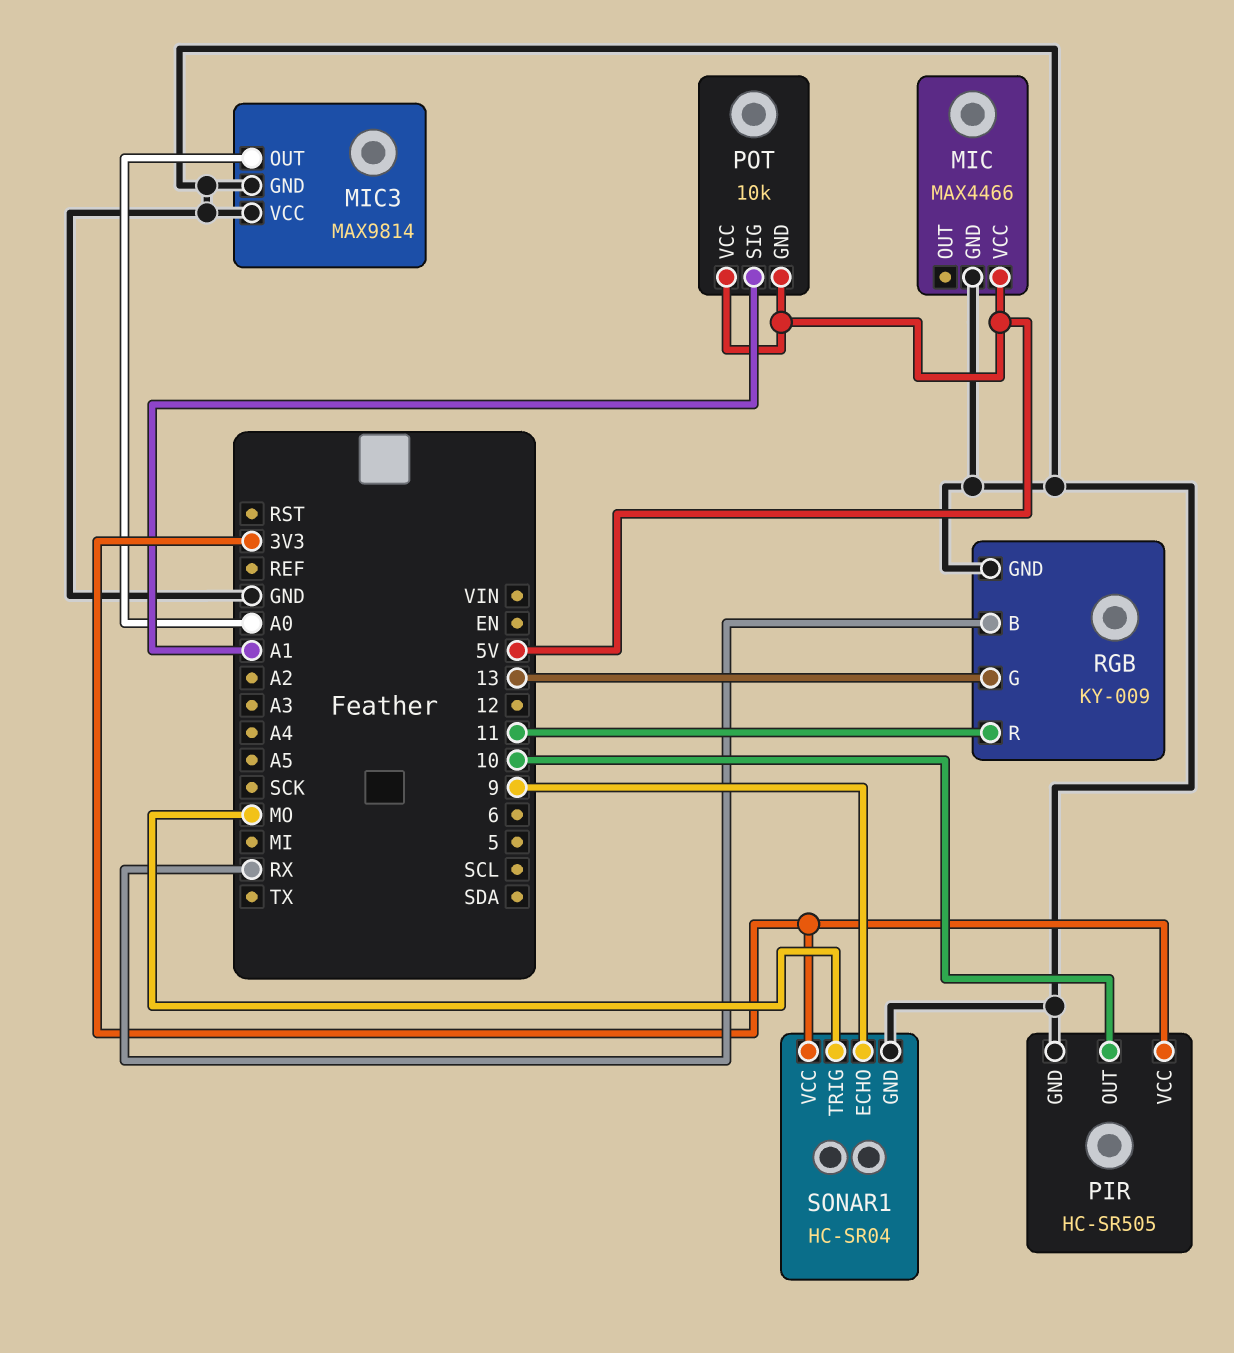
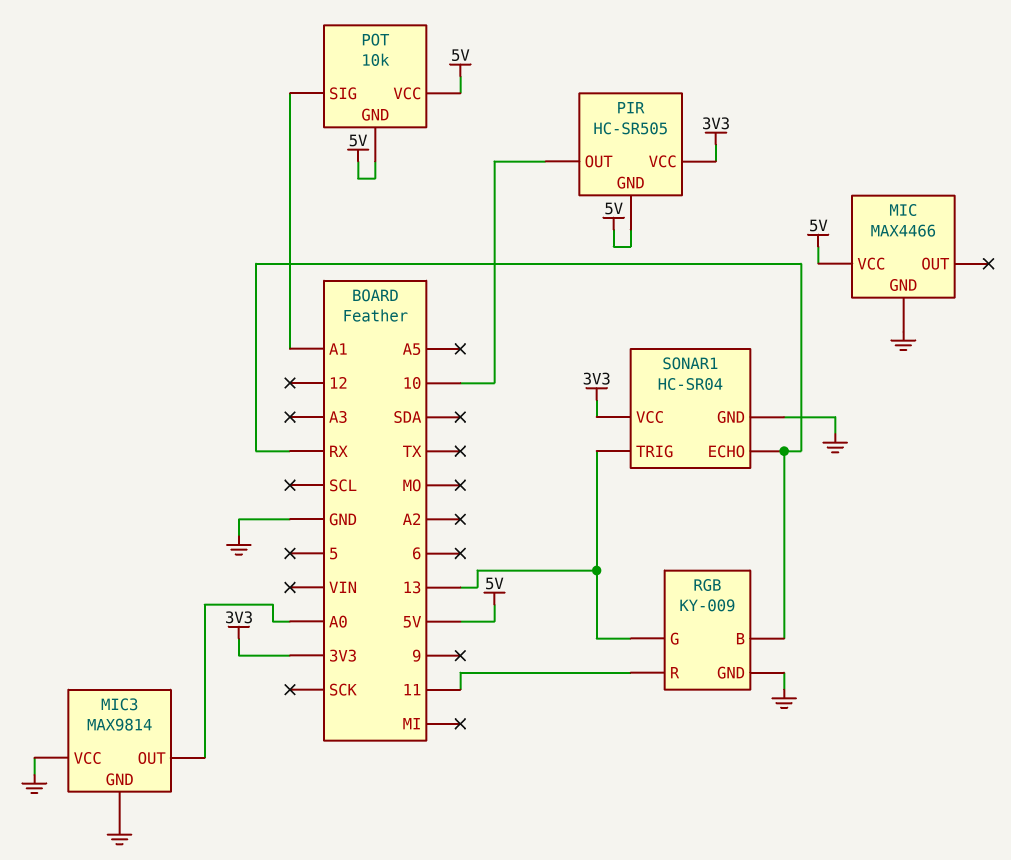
PIR pin GND: GND -> 5V
SONAR1 pin ECHO: 9 -> RX
SONAR1 pin TRIG: MO -> 13

